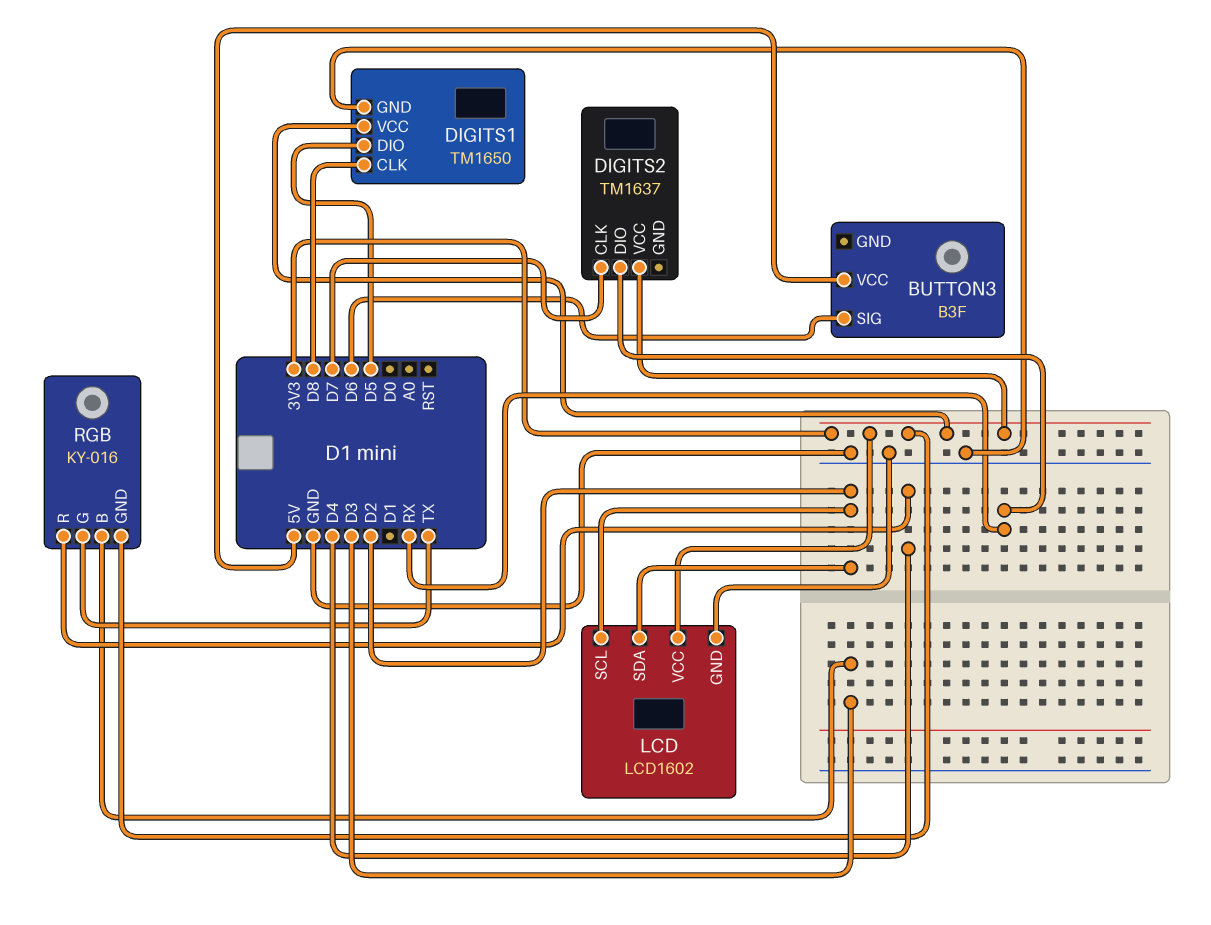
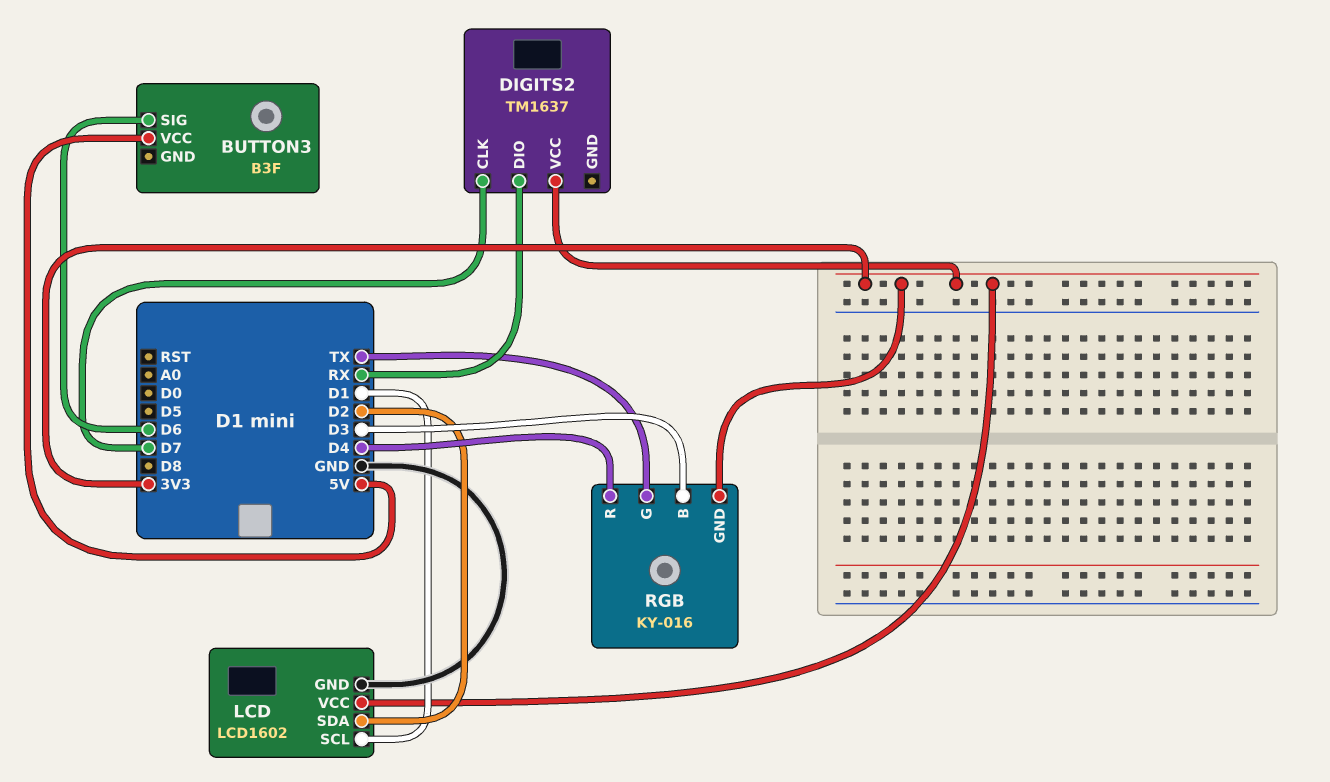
DIGITS1: TM1650 -> none
DIGITS1 pin CLK: D8 -> none
DIGITS1 pin DIO: D5 -> none
DIGITS1 pin GND: GND -> none
DIGITS1 pin VCC: 3V3 -> none
LCD pin SCL: D2 -> D1

